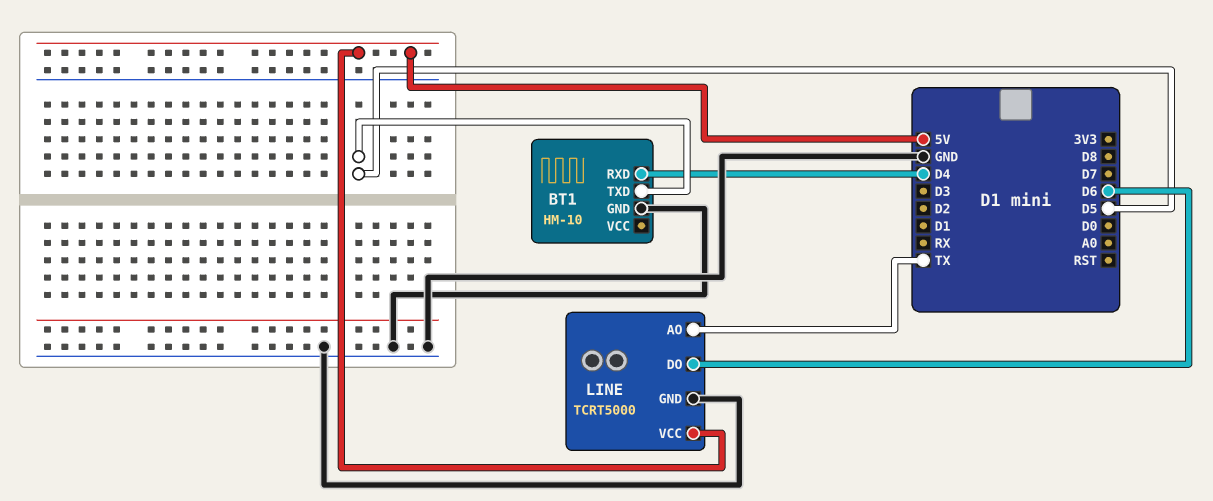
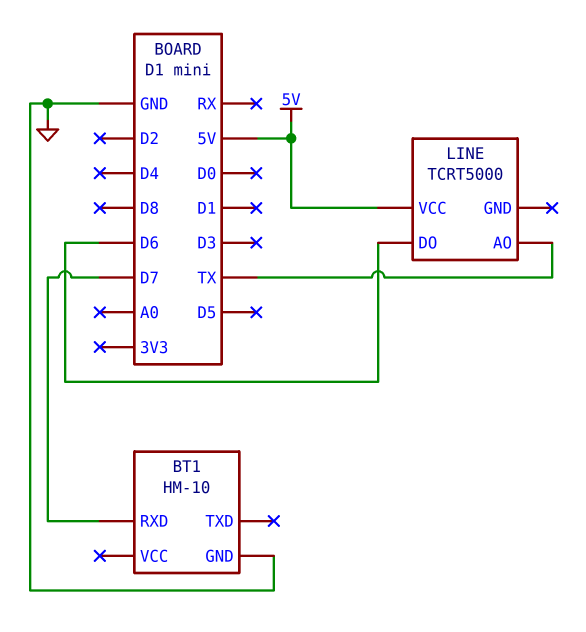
BT1 pin RXD: D4 -> D7
BT1 pin TXD: D5 -> none
LINE pin GND: GND -> none

